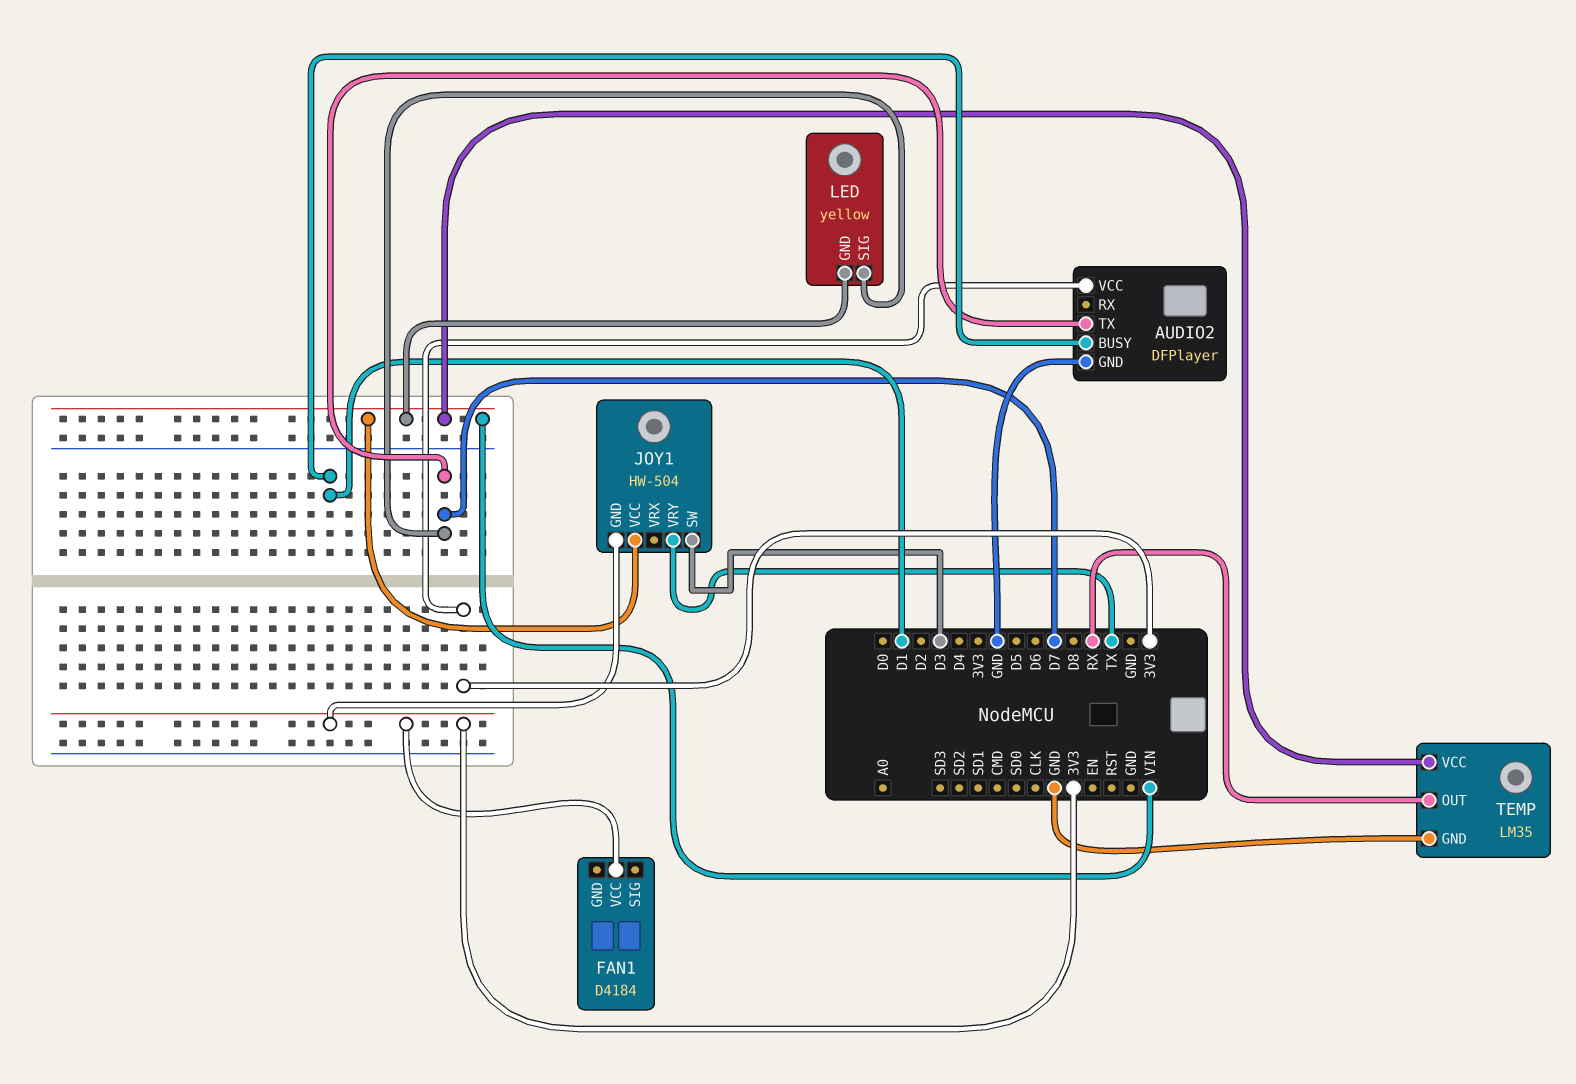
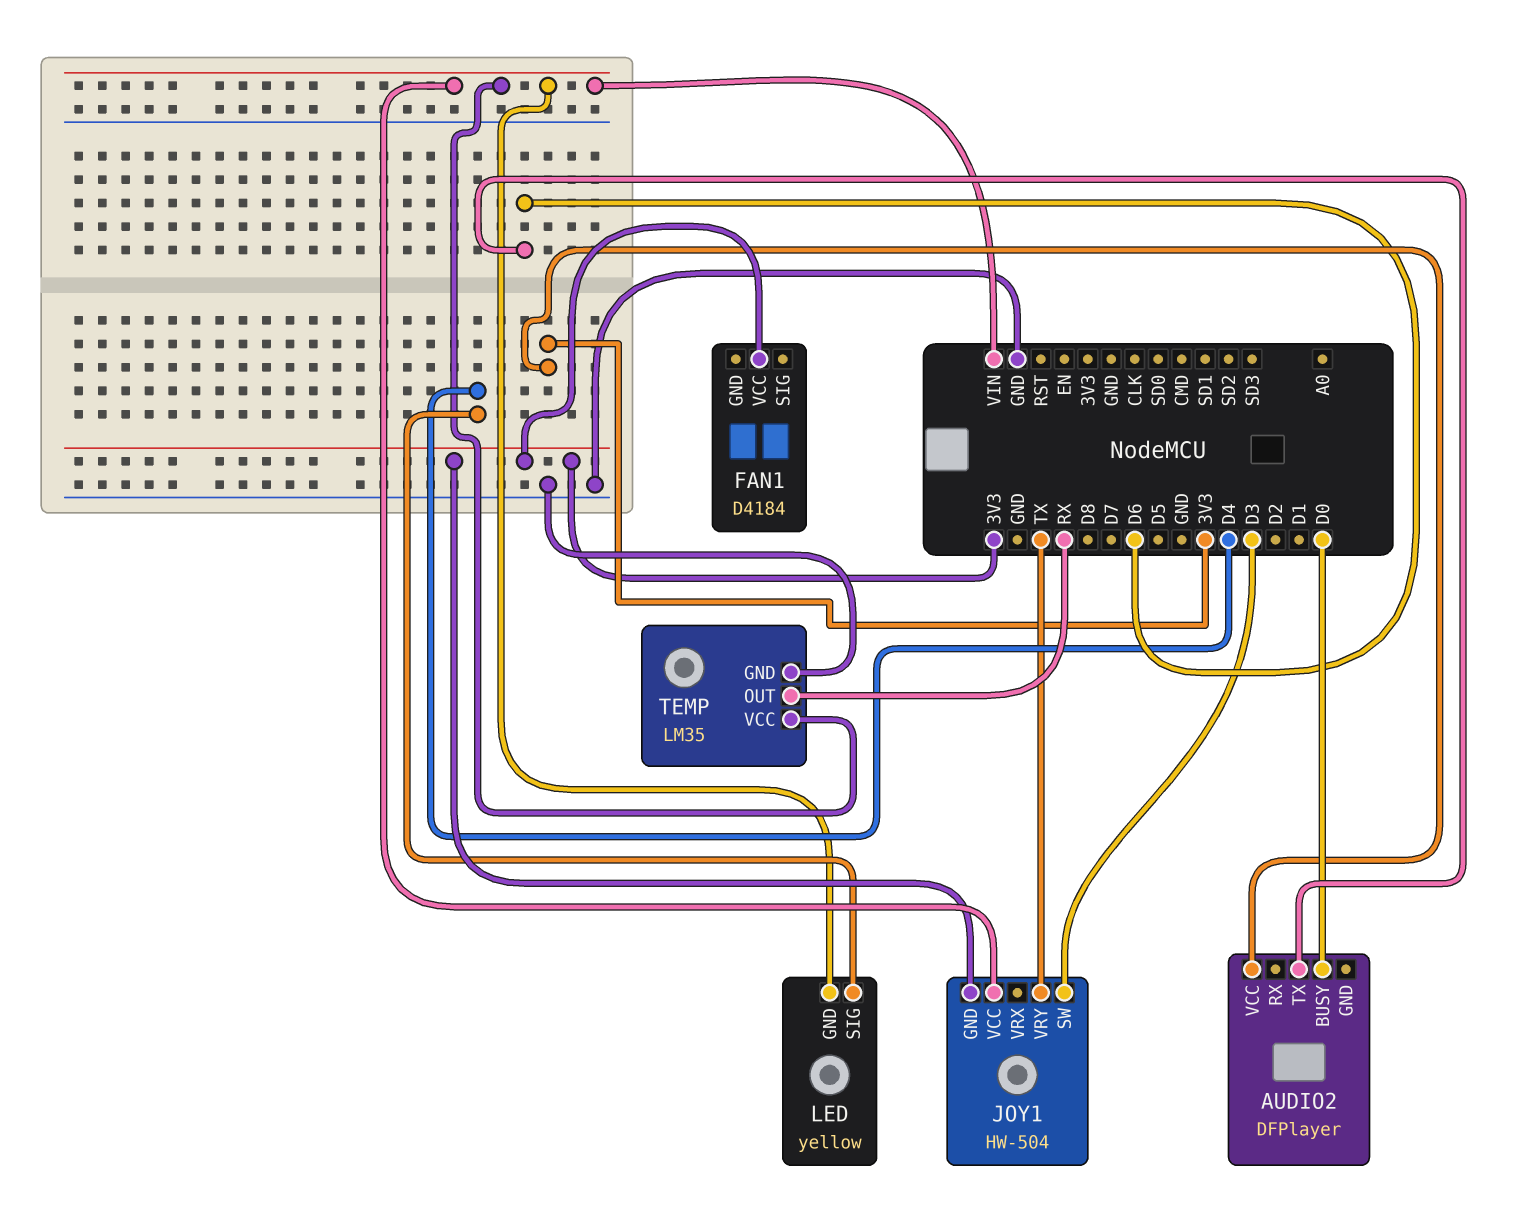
AUDIO2 pin BUSY: D1 -> D0
AUDIO2 pin GND: GND -> none
AUDIO2 pin TX: D7 -> D6
LED pin SIG: D7 -> D4

